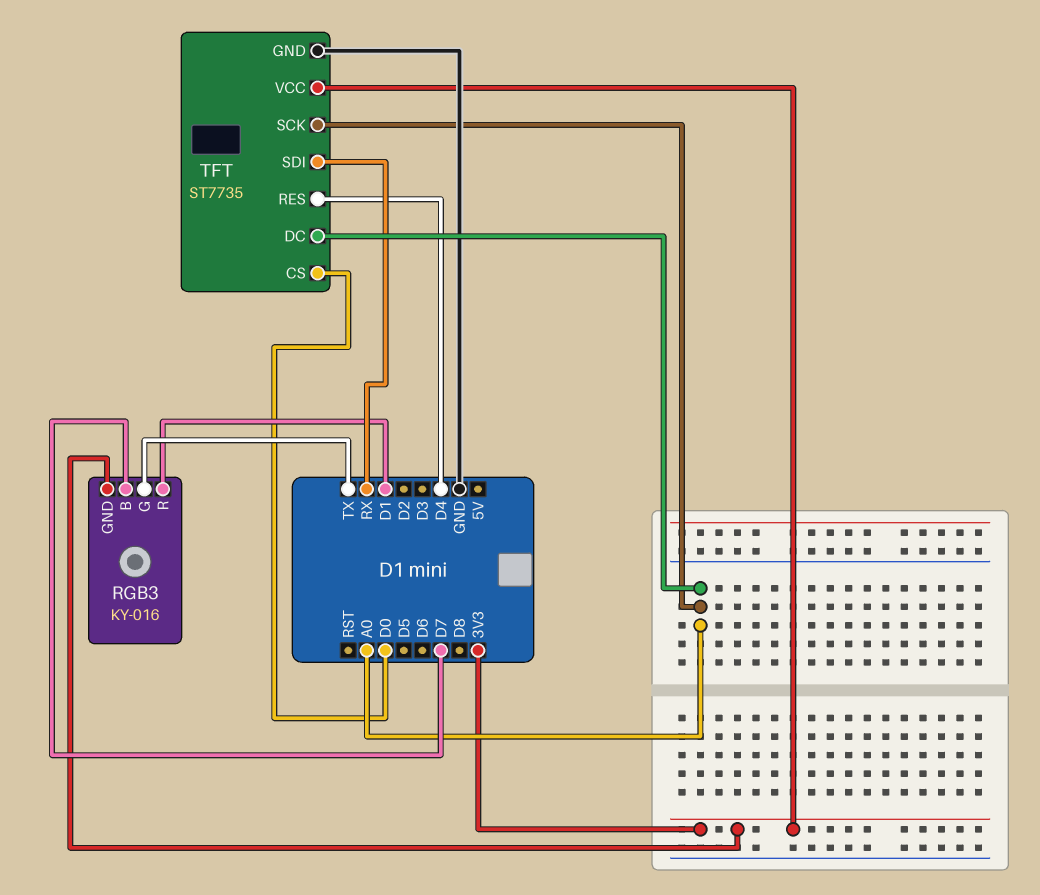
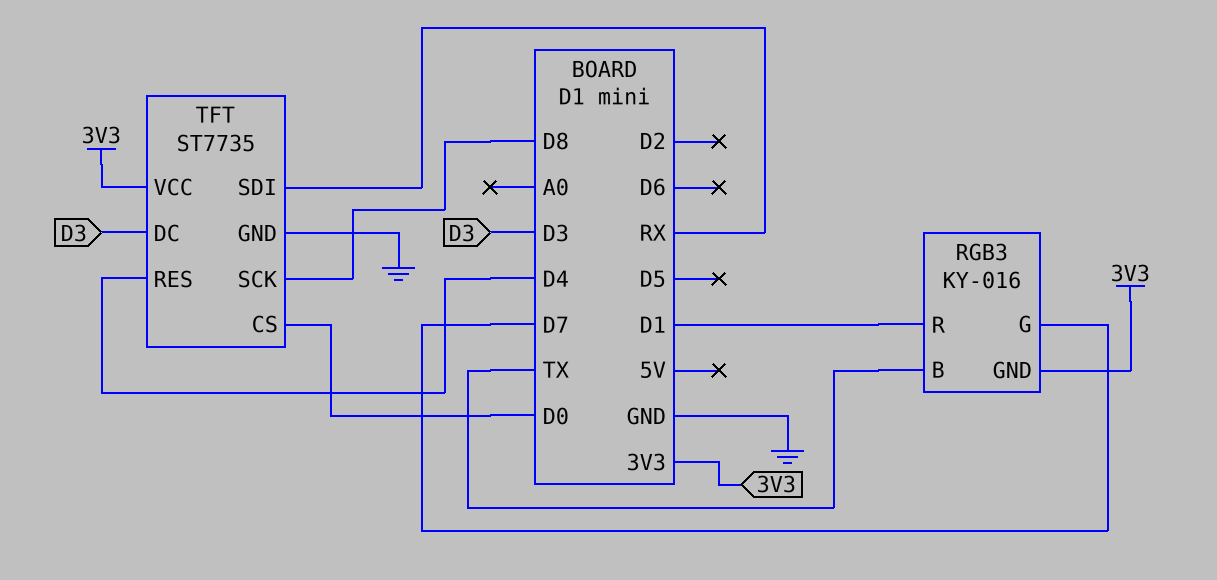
RGB3 pin B: D7 -> TX
RGB3 pin G: TX -> D7
TFT pin DC: A0 -> D3
TFT pin SCK: A0 -> D8

